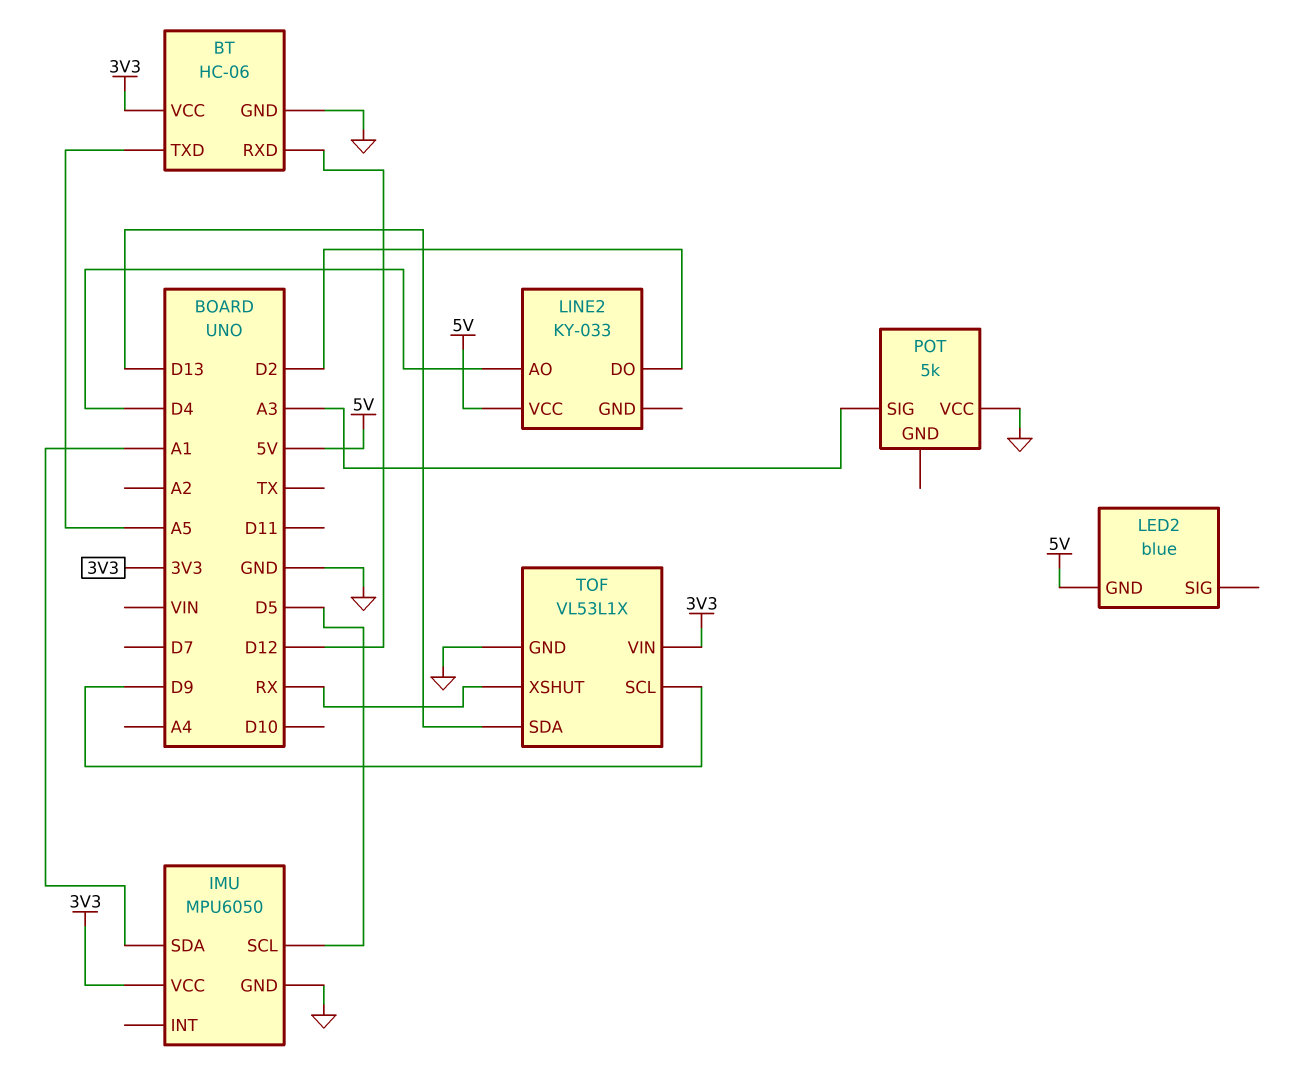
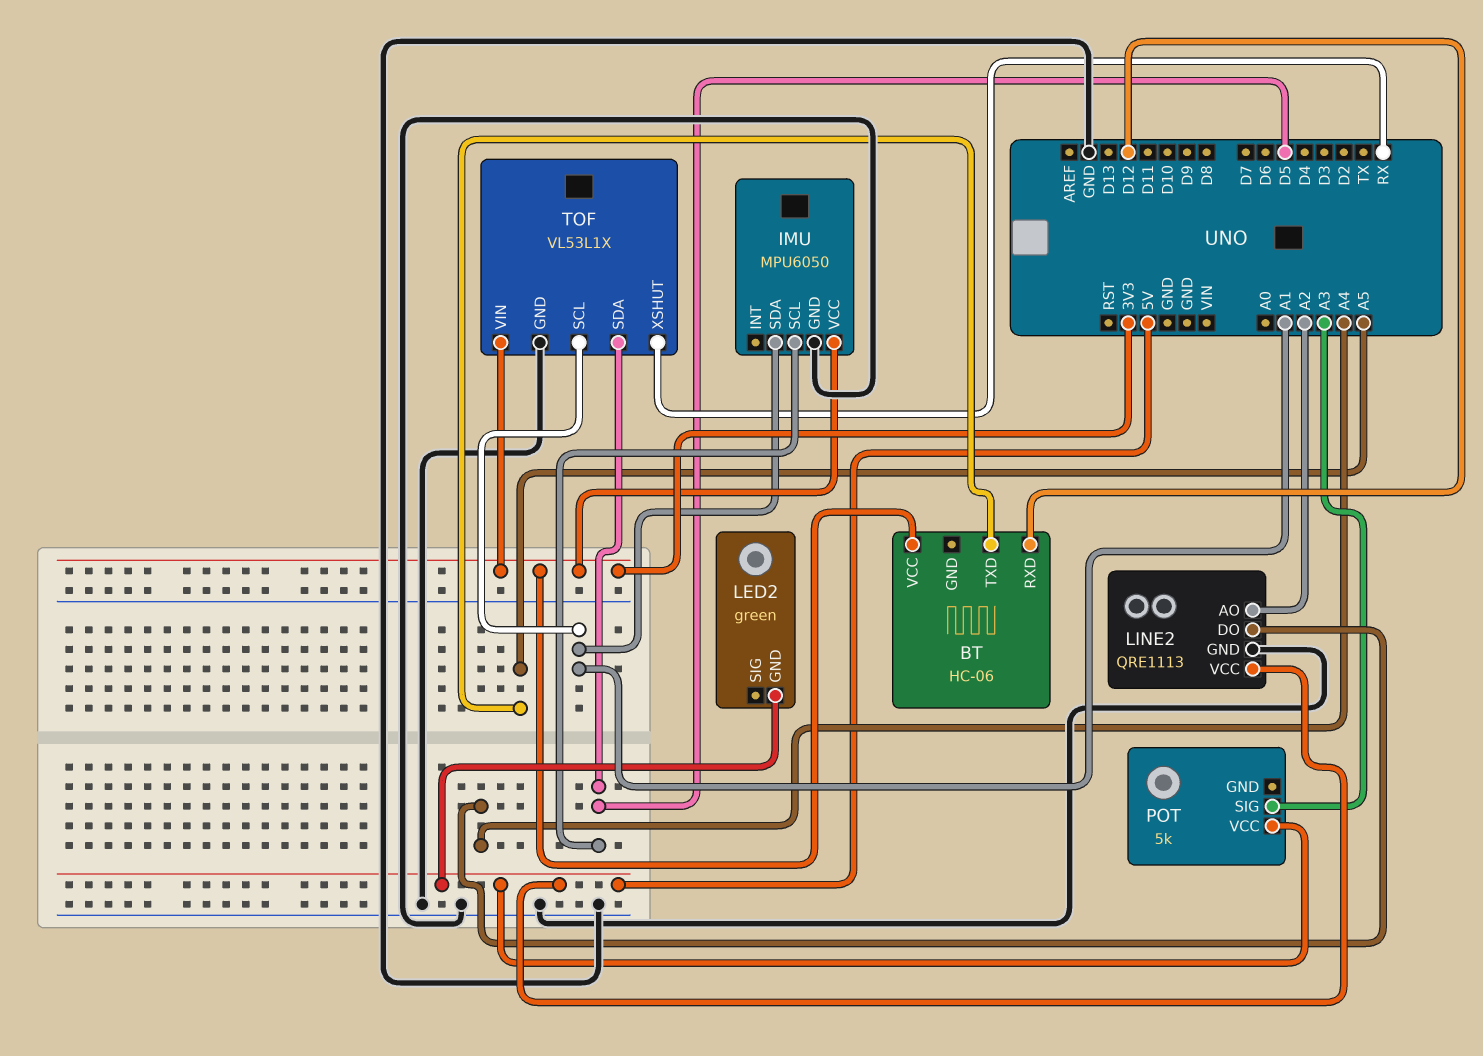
BT pin GND: GND -> none
LED2: blue -> green
LINE2: KY-033 -> QRE1113
LINE2 pin AO: D4 -> A2
LINE2 pin DO: D2 -> A4
LINE2 pin GND: none -> GND
POT pin VCC: GND -> 5V
TOF pin SCL: D9 -> A1
TOF pin SDA: D13 -> D5

